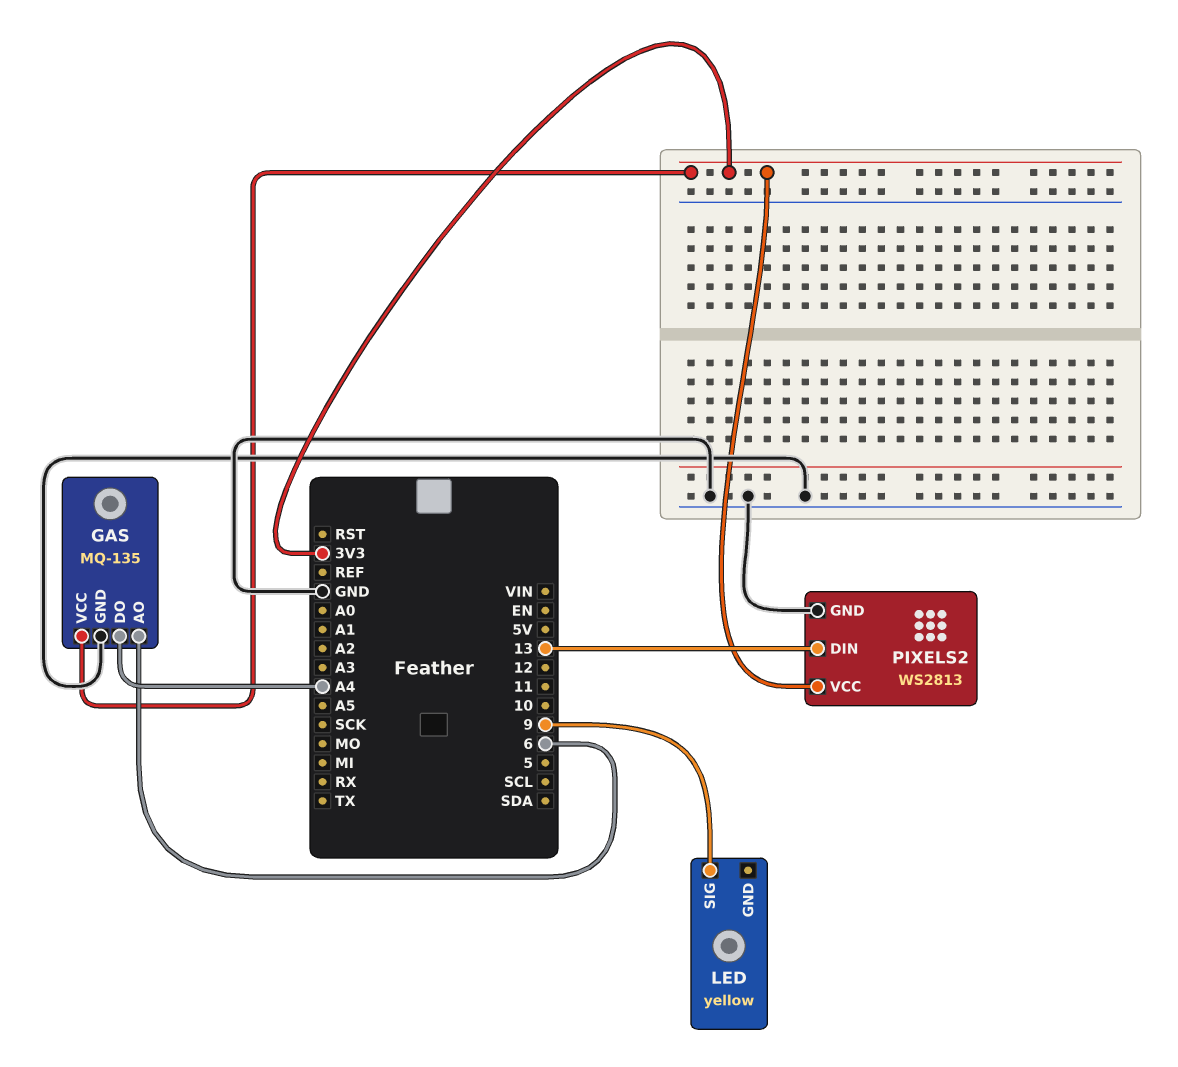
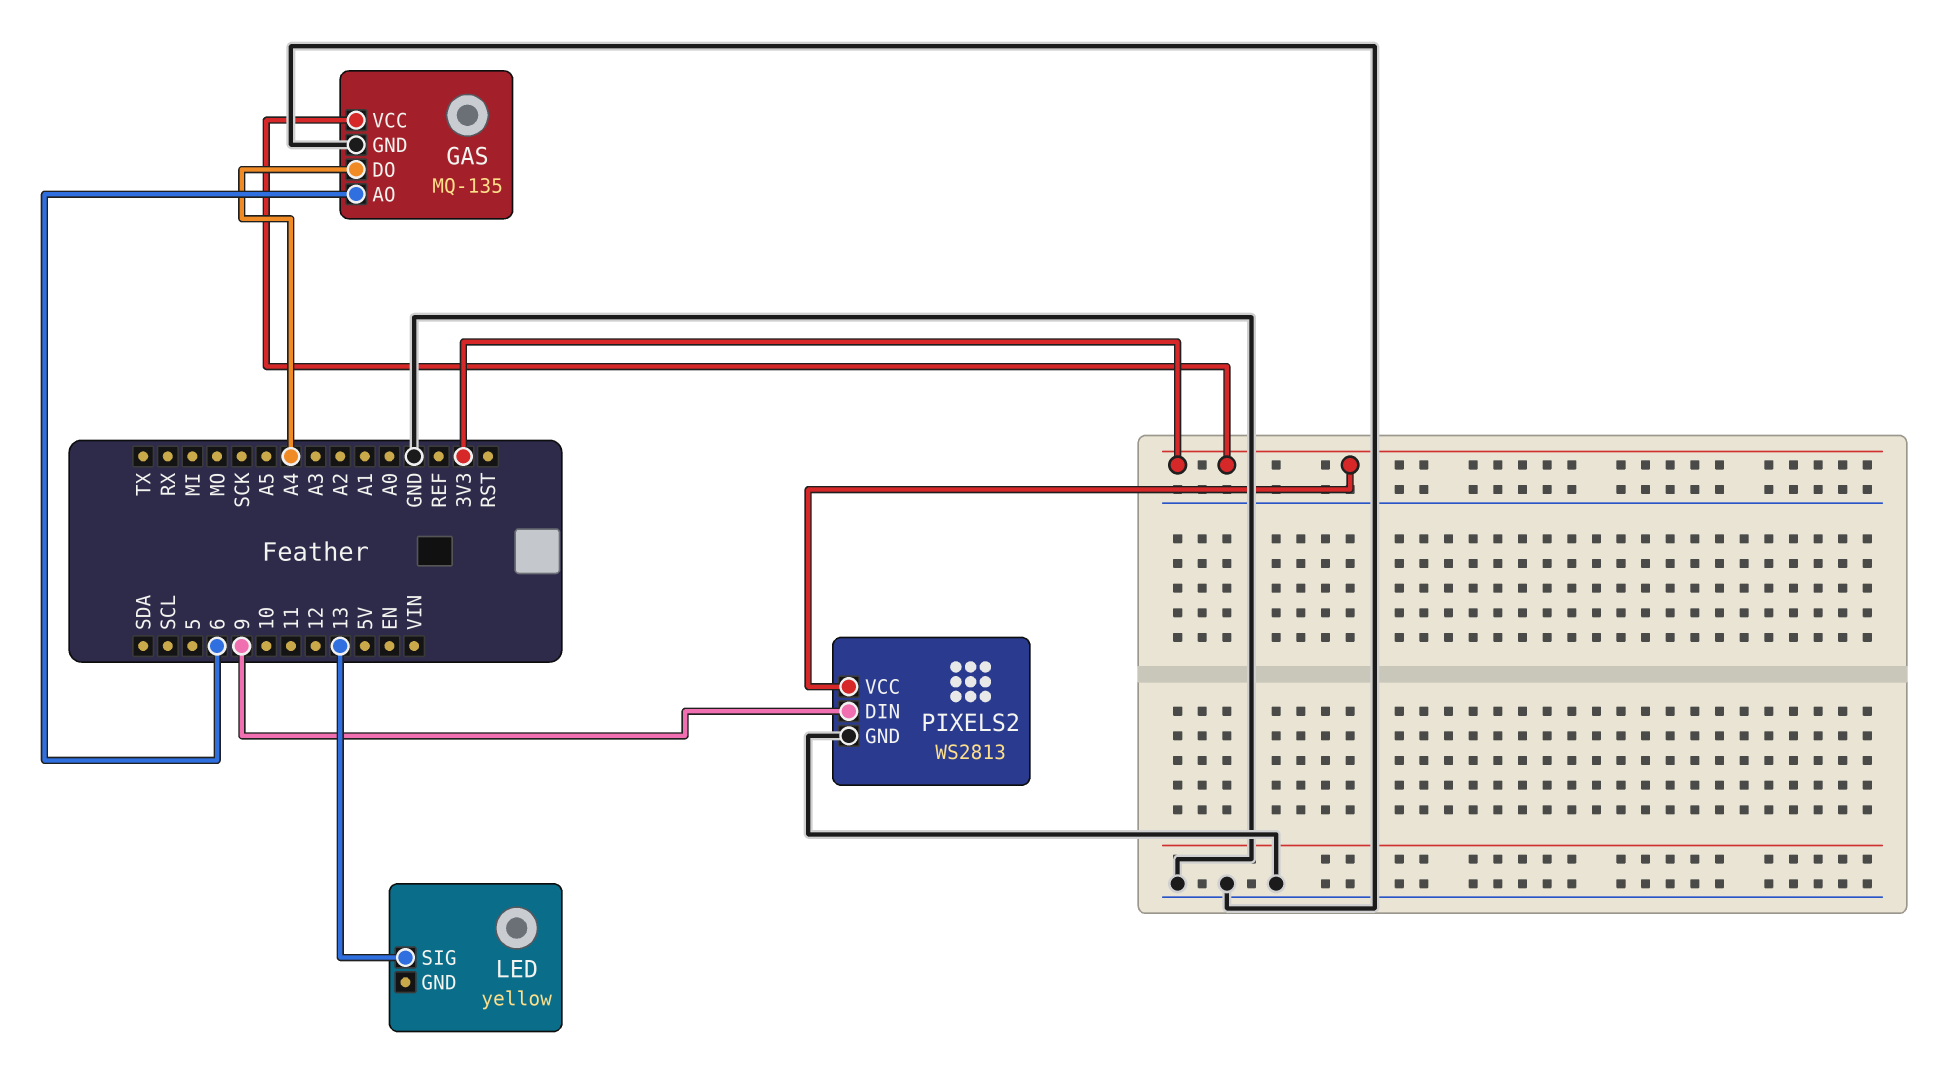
LED pin SIG: 9 -> 13
PIXELS2 pin DIN: 13 -> 9

